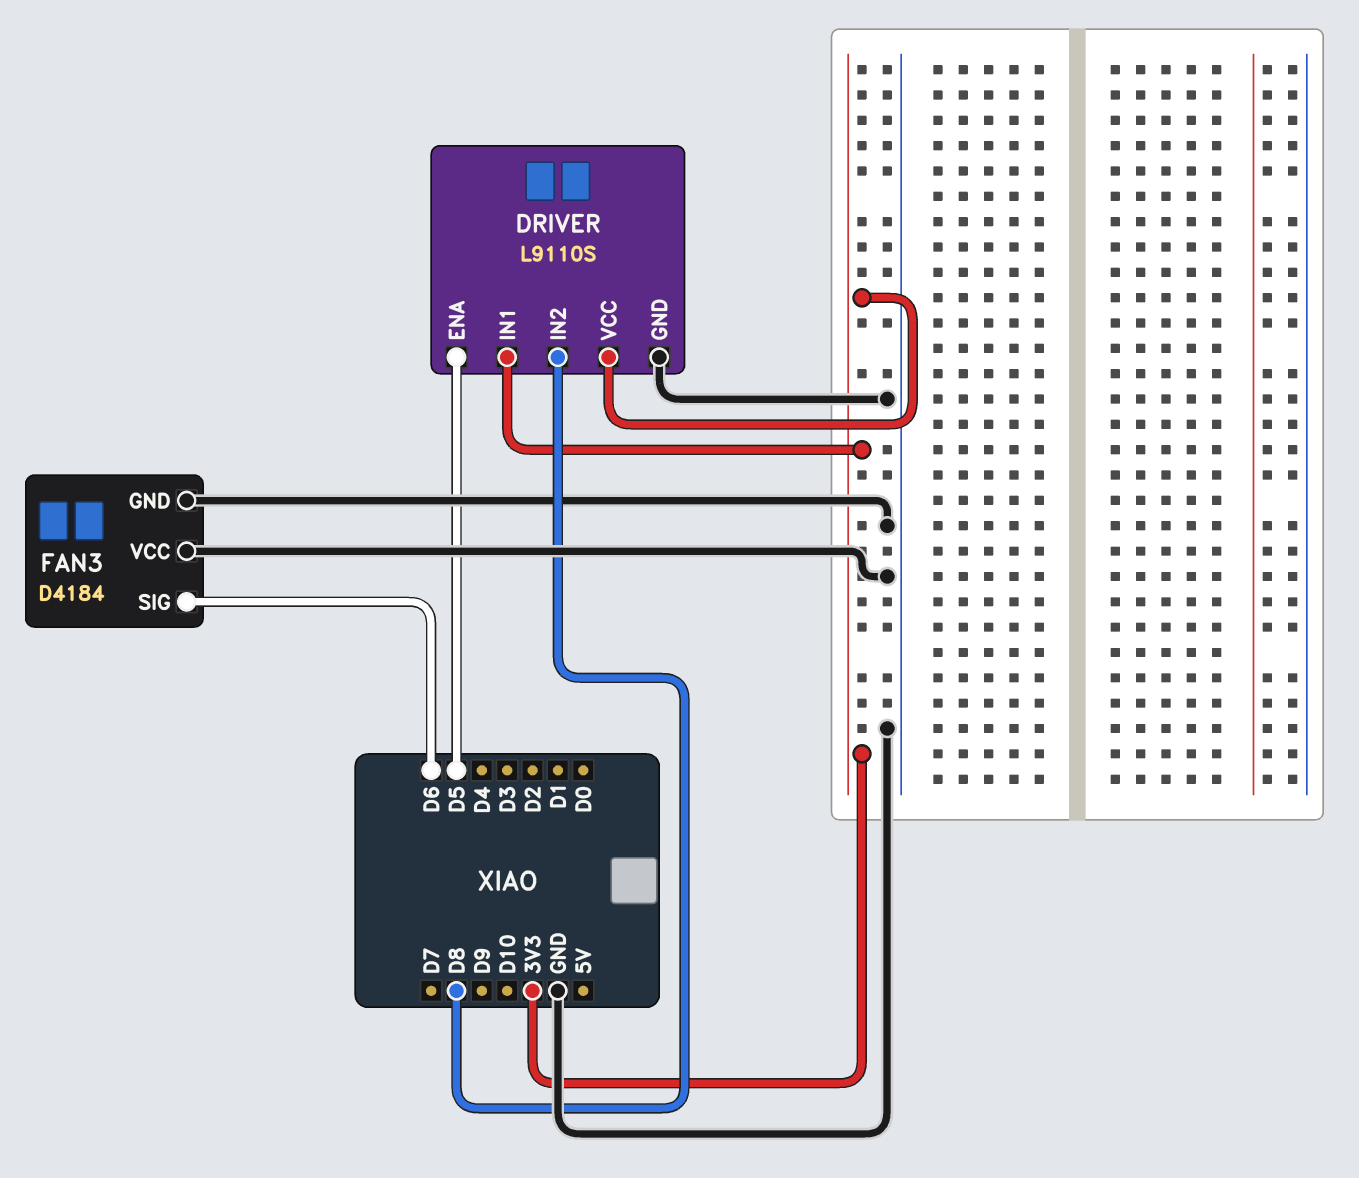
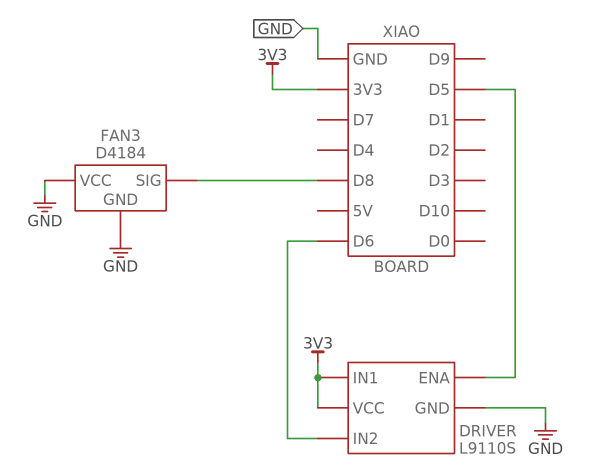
DRIVER pin IN2: D8 -> D6
FAN3 pin SIG: D6 -> D8

